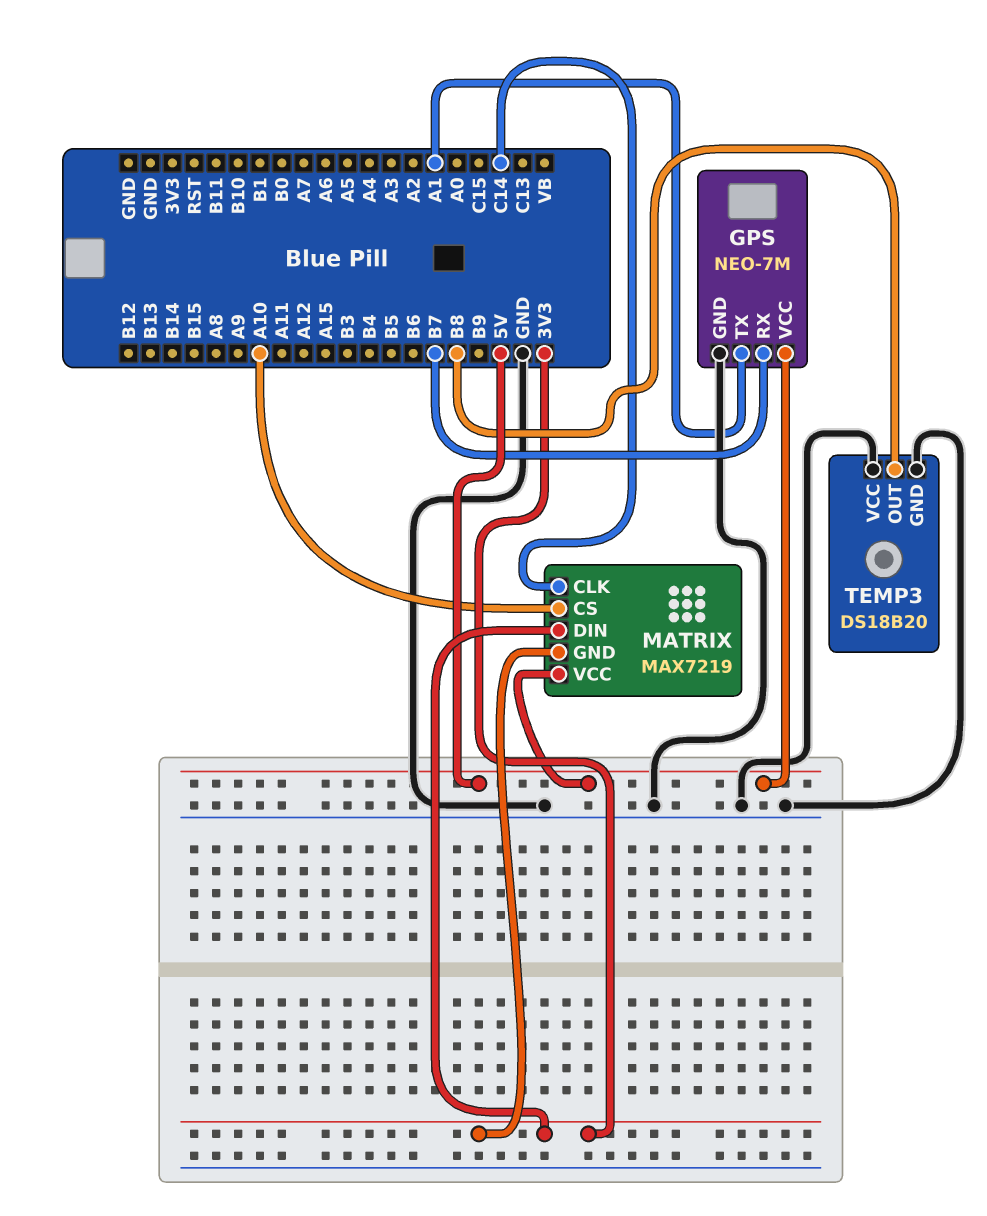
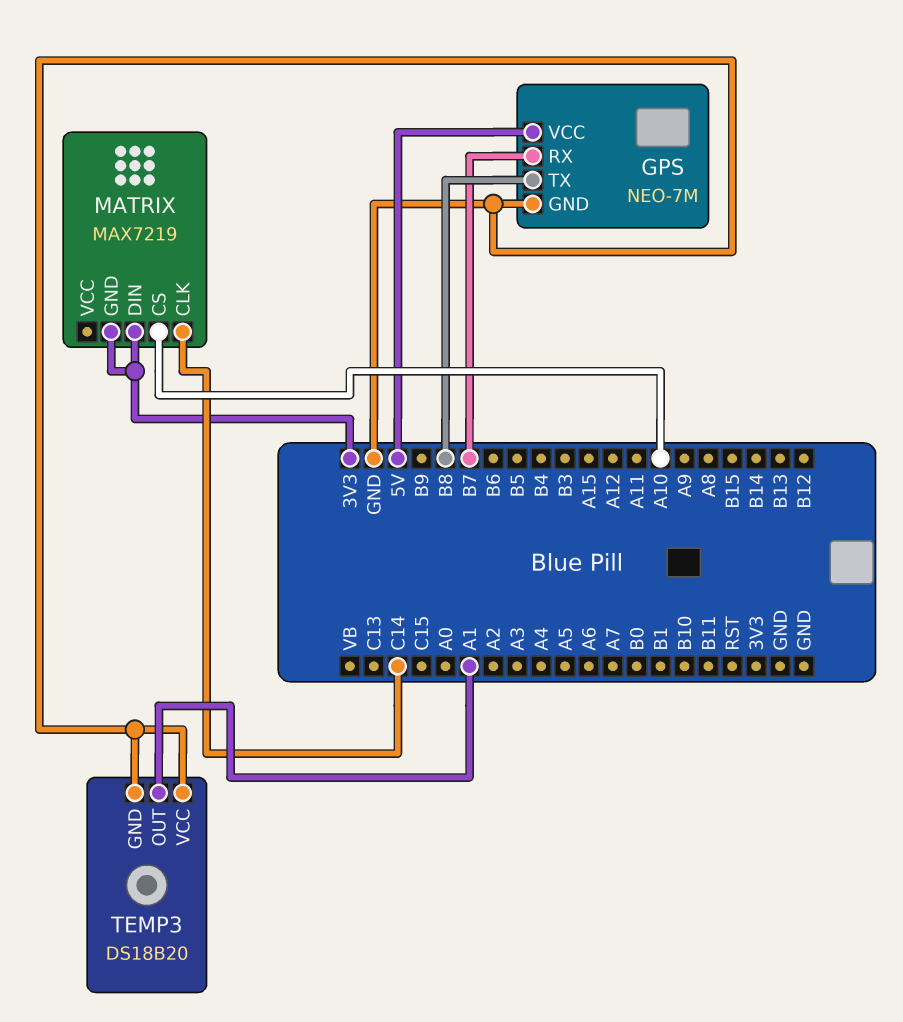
GPS pin TX: A1 -> B8
MATRIX pin VCC: 5V -> none
TEMP3 pin OUT: B8 -> A1

